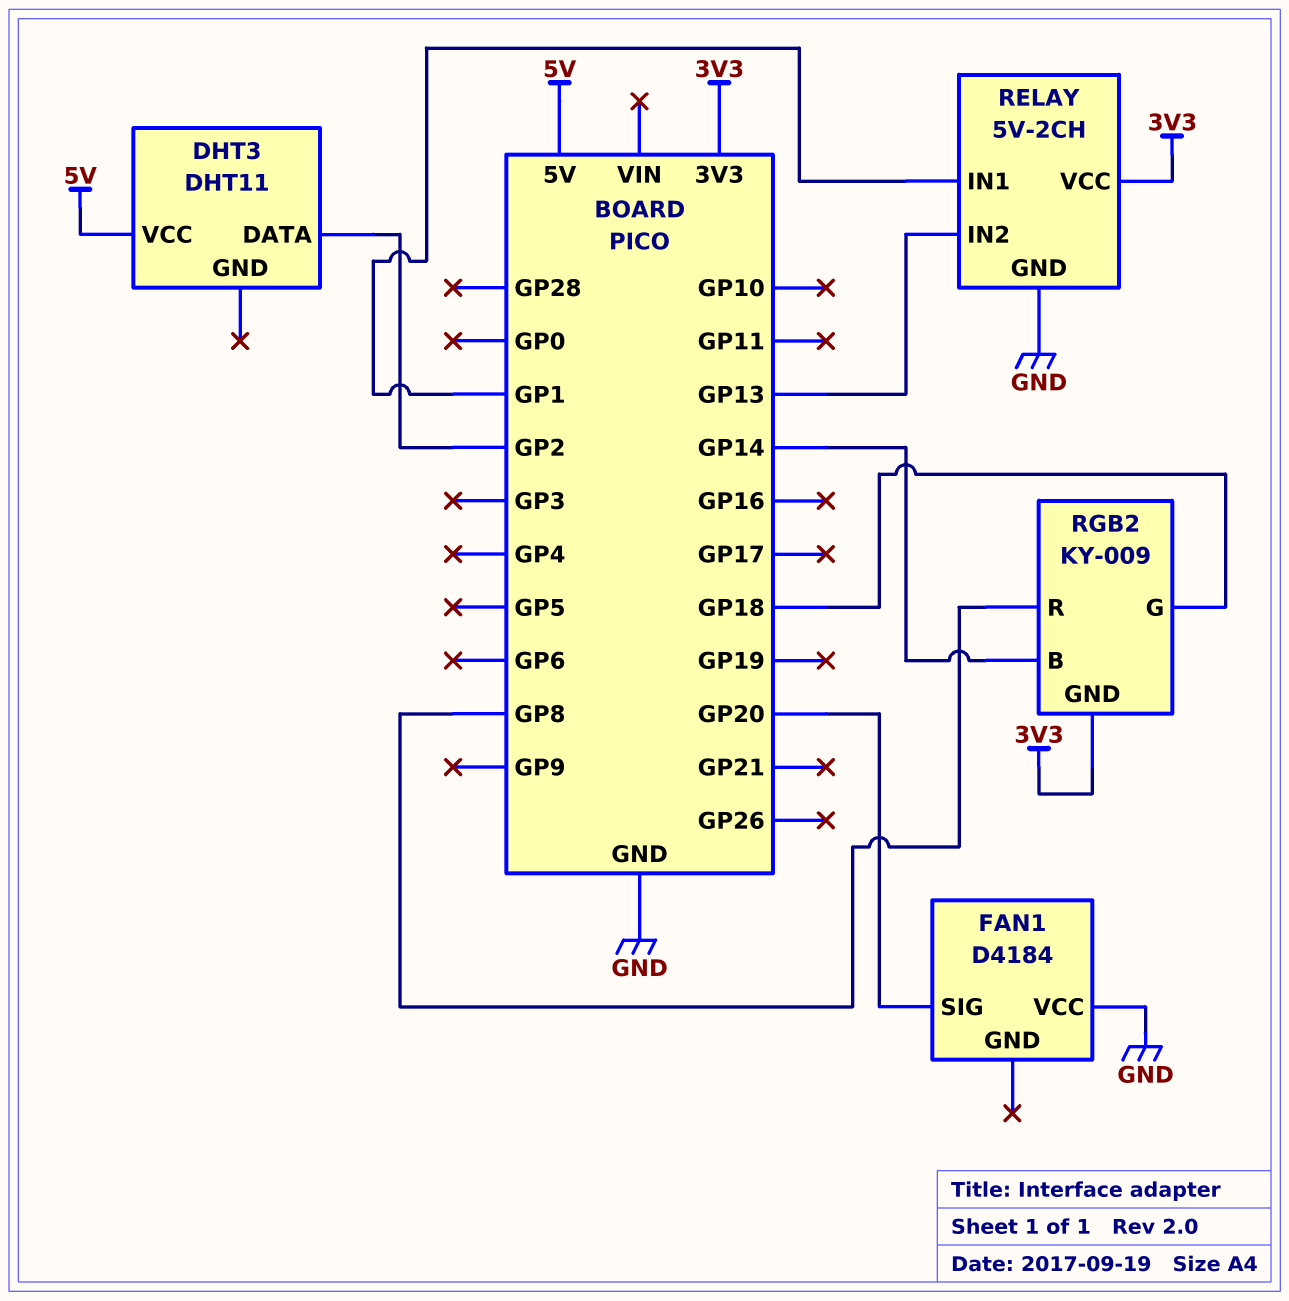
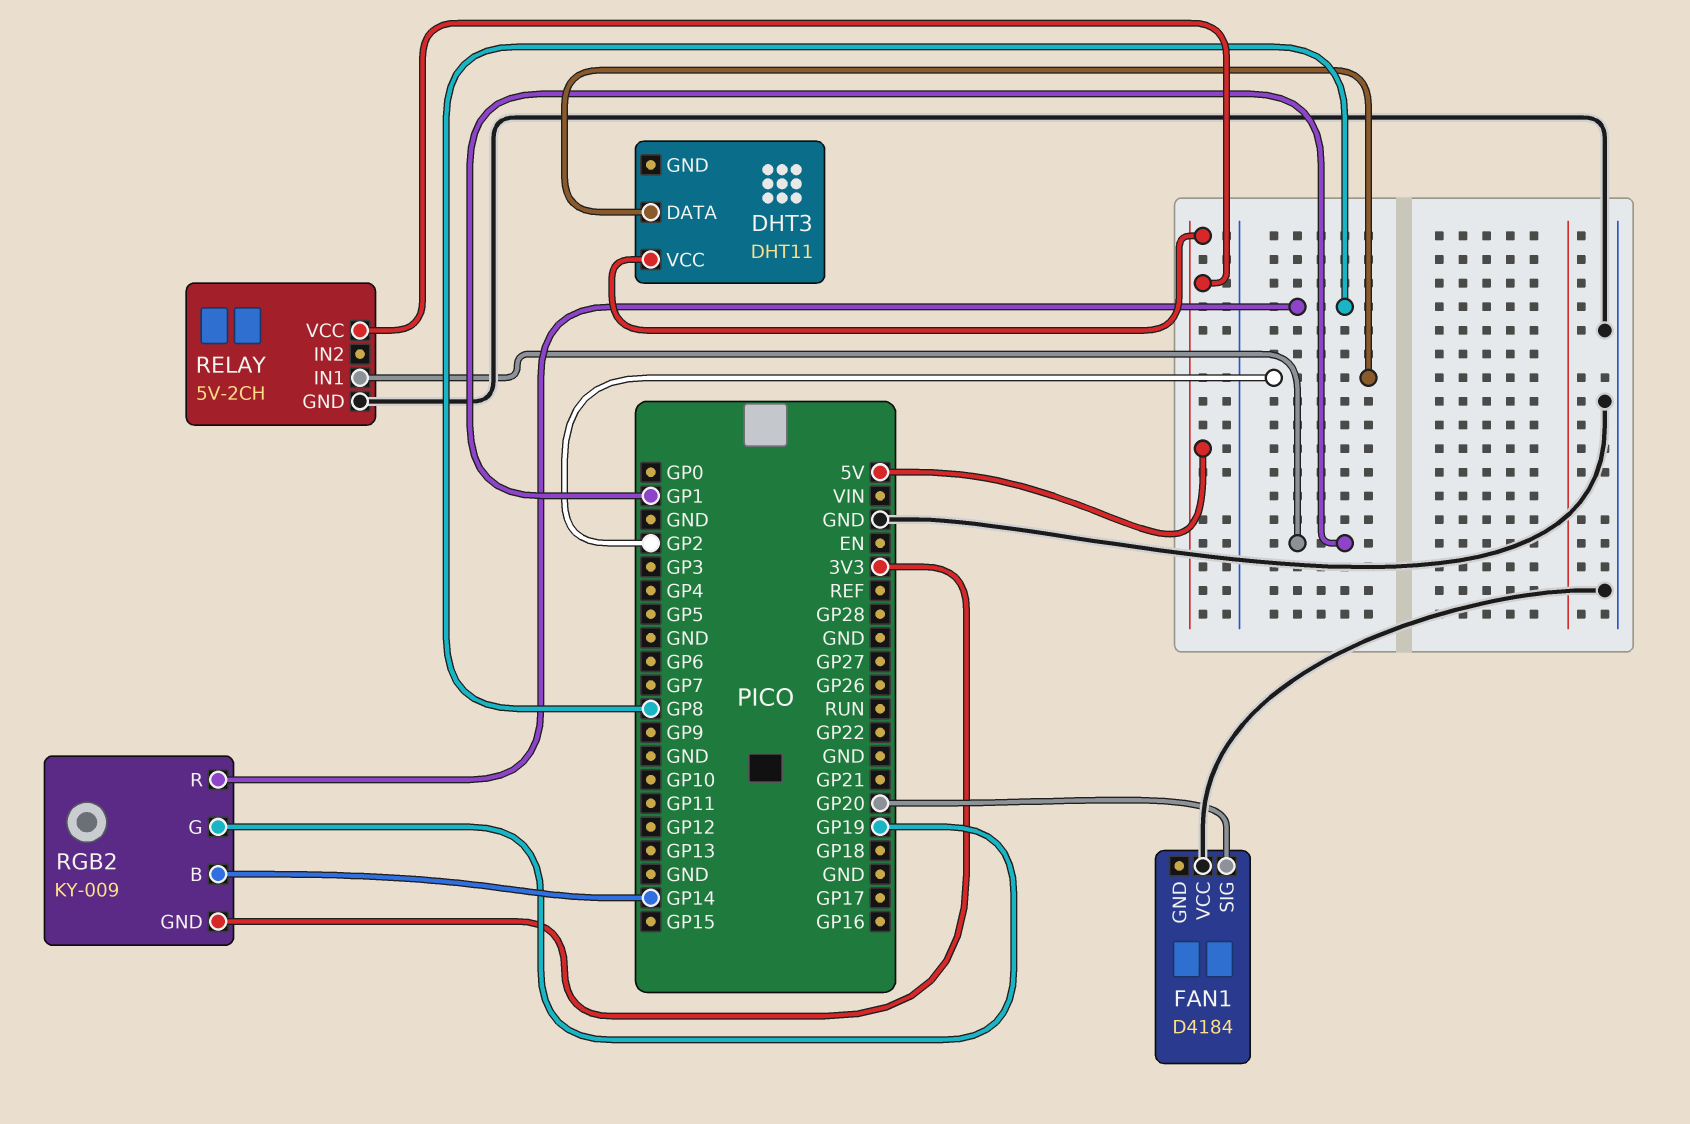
RELAY pin IN2: GP13 -> none
RELAY pin VCC: 3V3 -> 5V
RGB2 pin G: GP18 -> GP19

